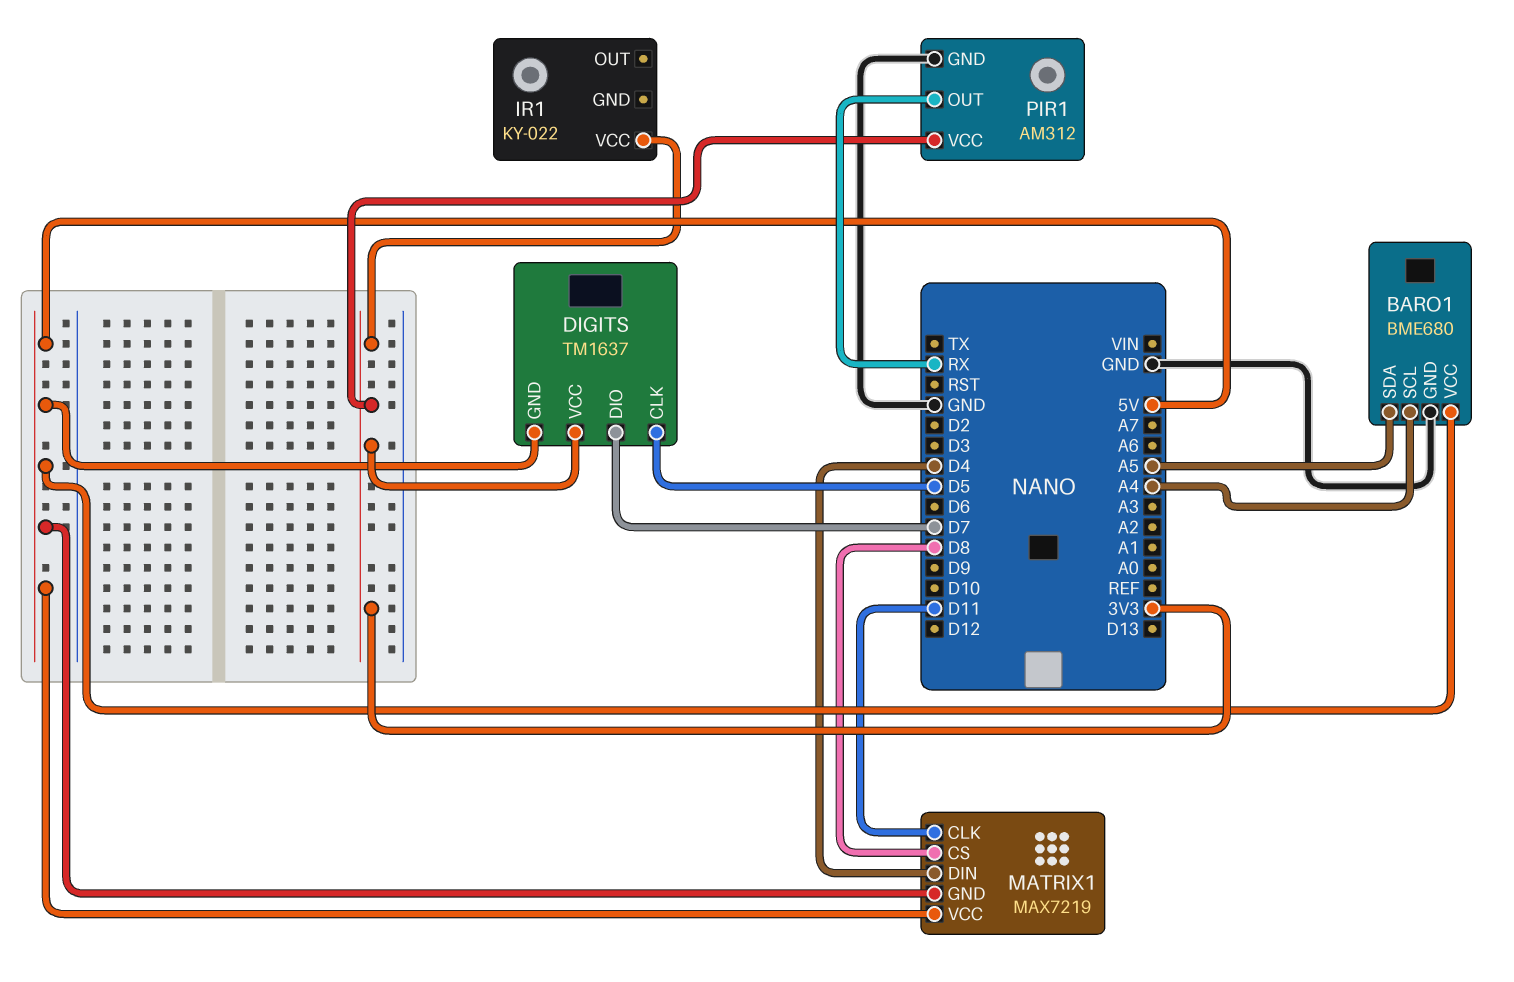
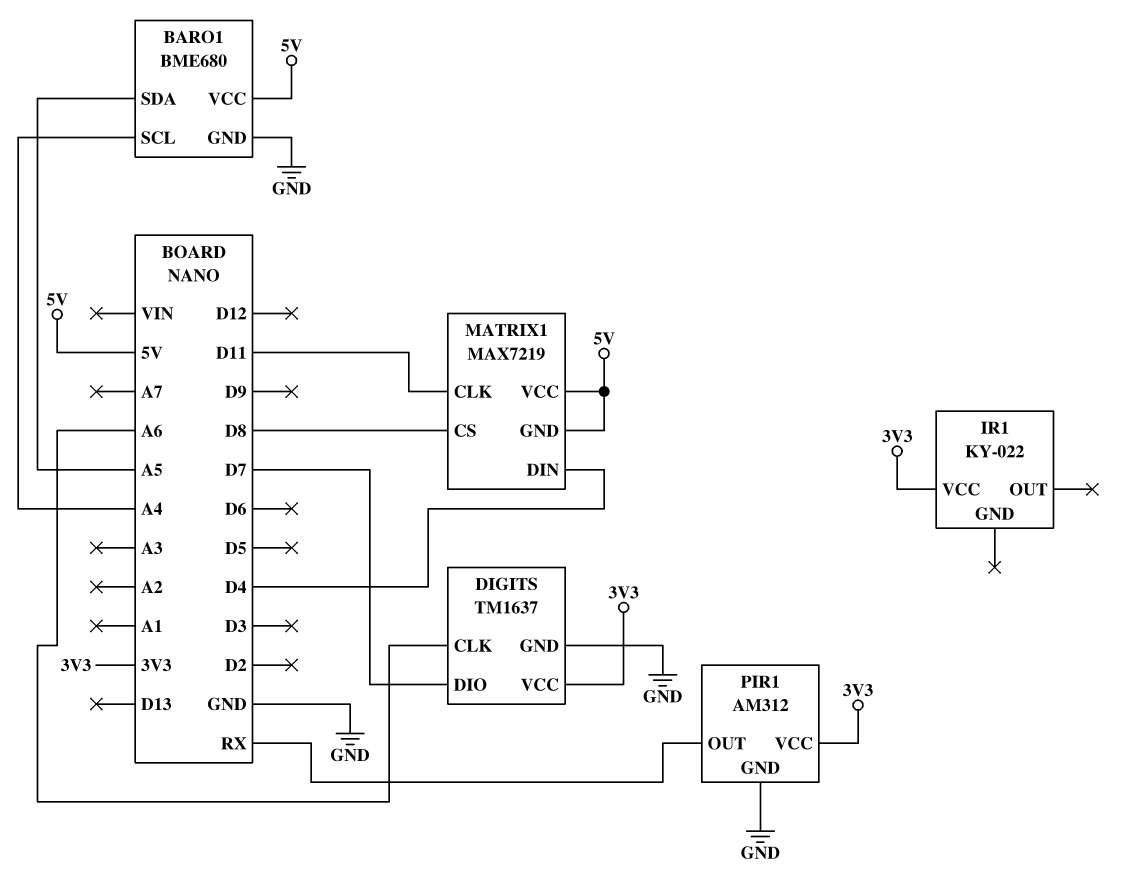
DIGITS pin CLK: D5 -> A6
DIGITS pin GND: 5V -> GND

